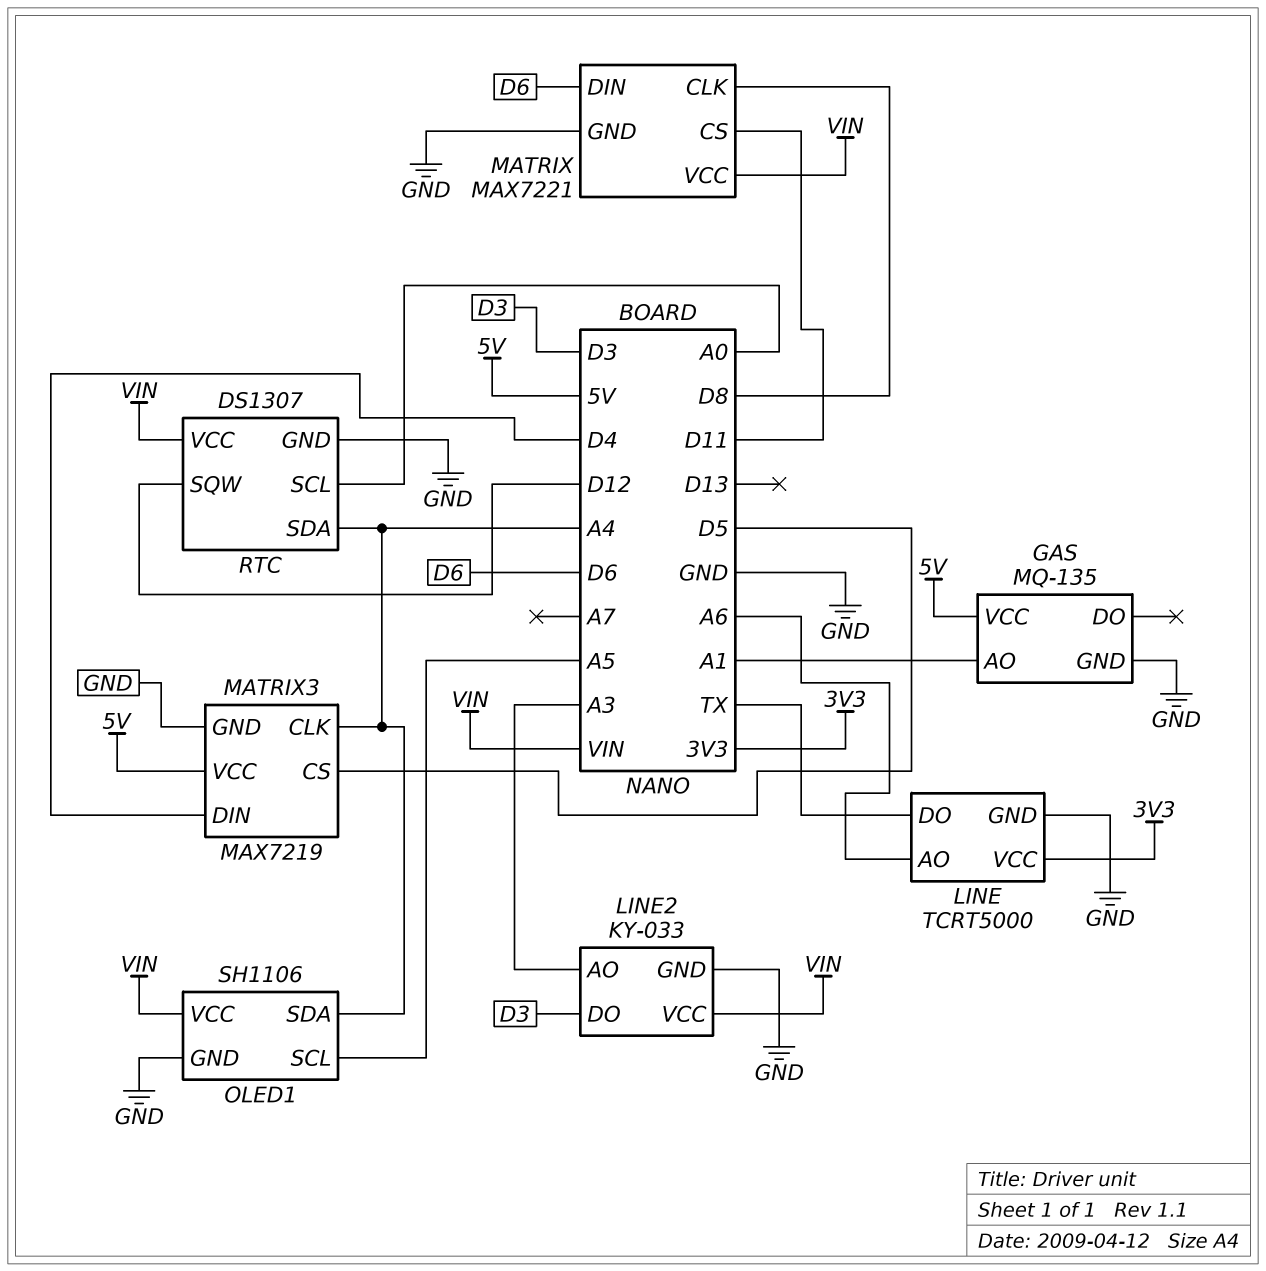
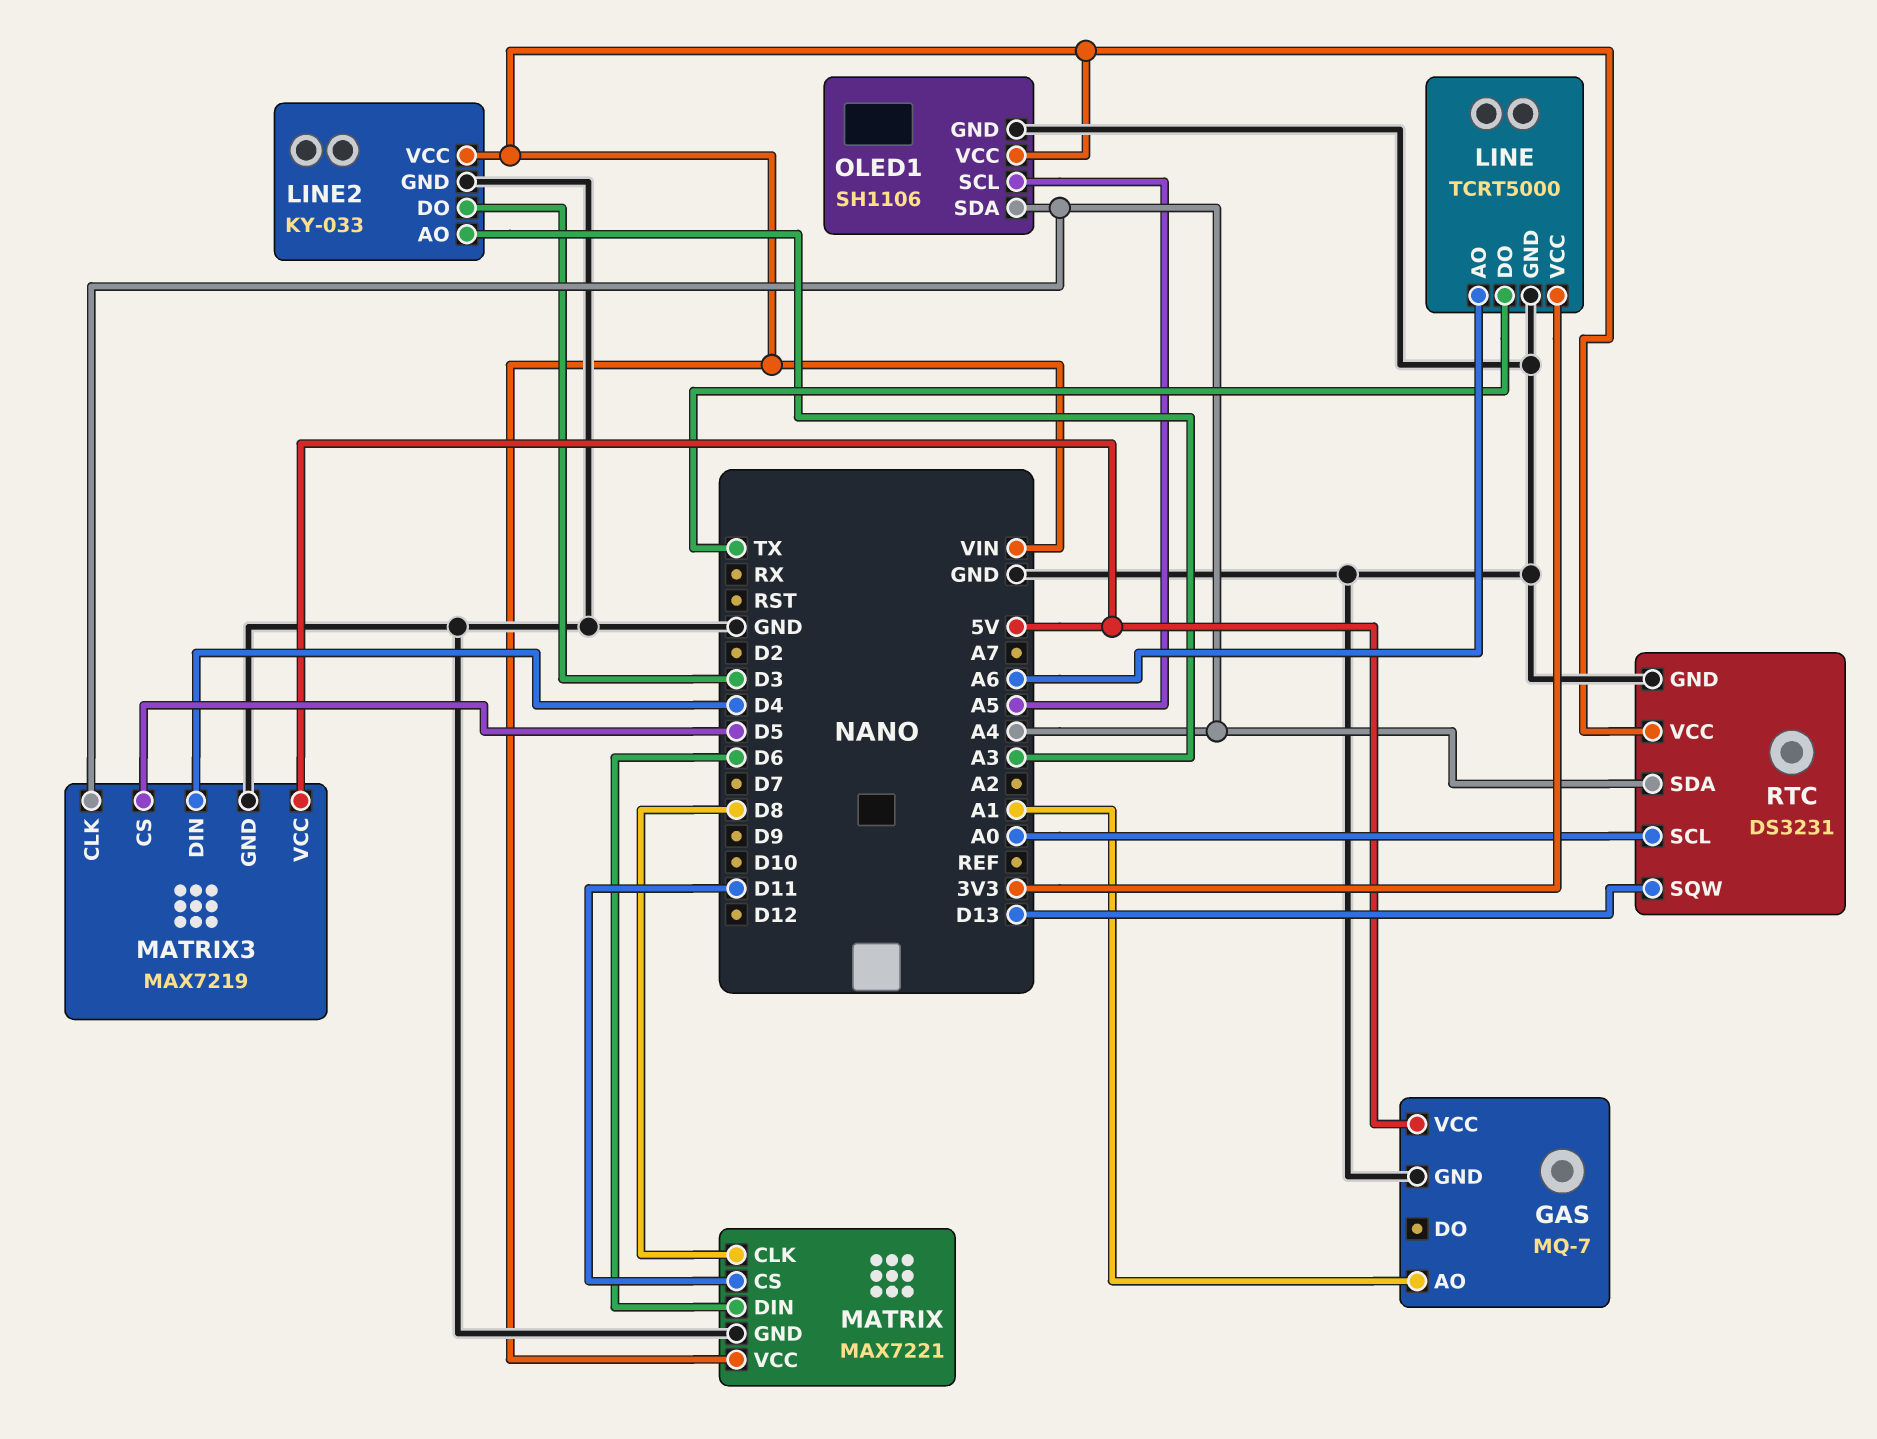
GAS: MQ-135 -> MQ-7
RTC: DS1307 -> DS3231
RTC pin SQW: D12 -> D13

